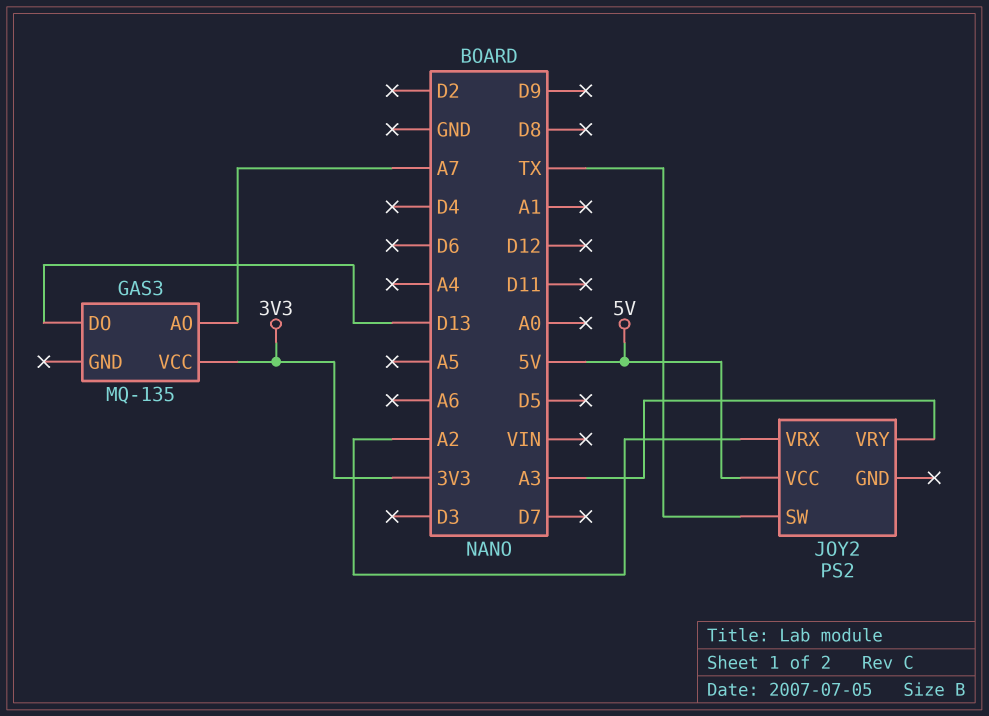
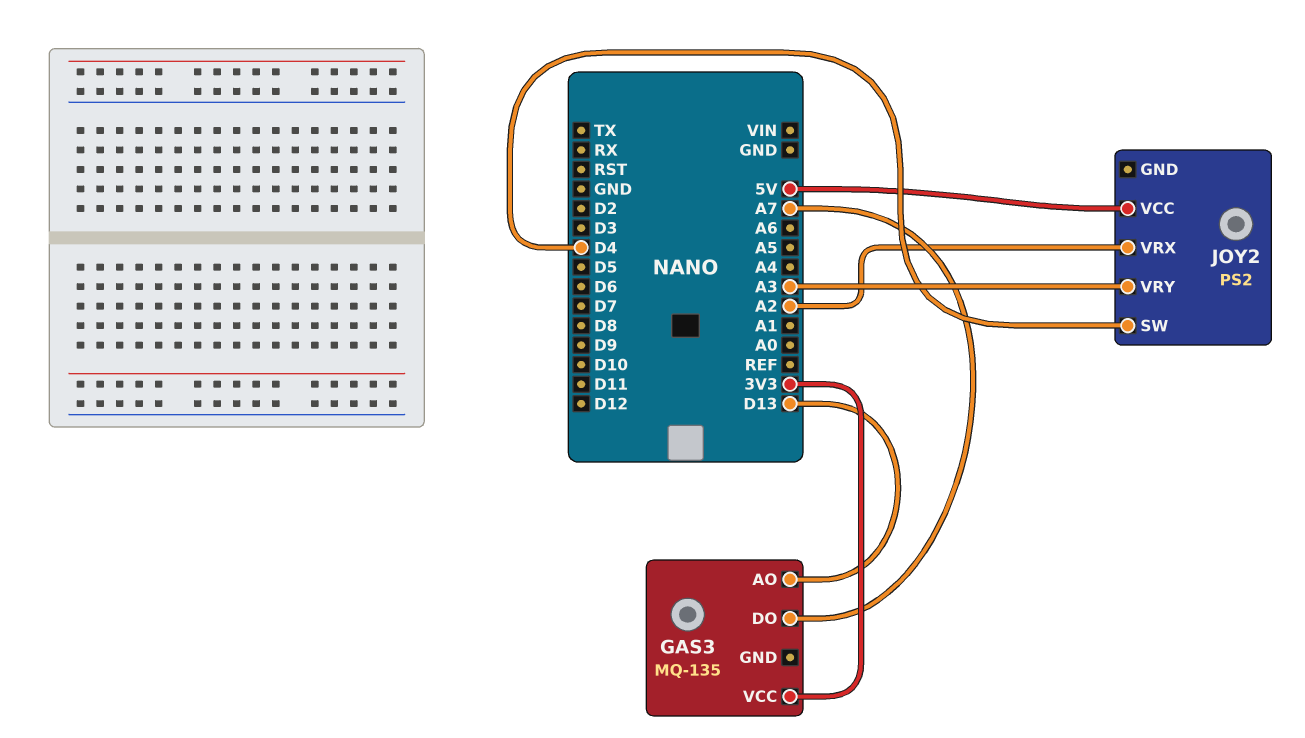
GAS3 pin AO: A7 -> D13
GAS3 pin DO: D13 -> A7
JOY2 pin SW: TX -> D4

